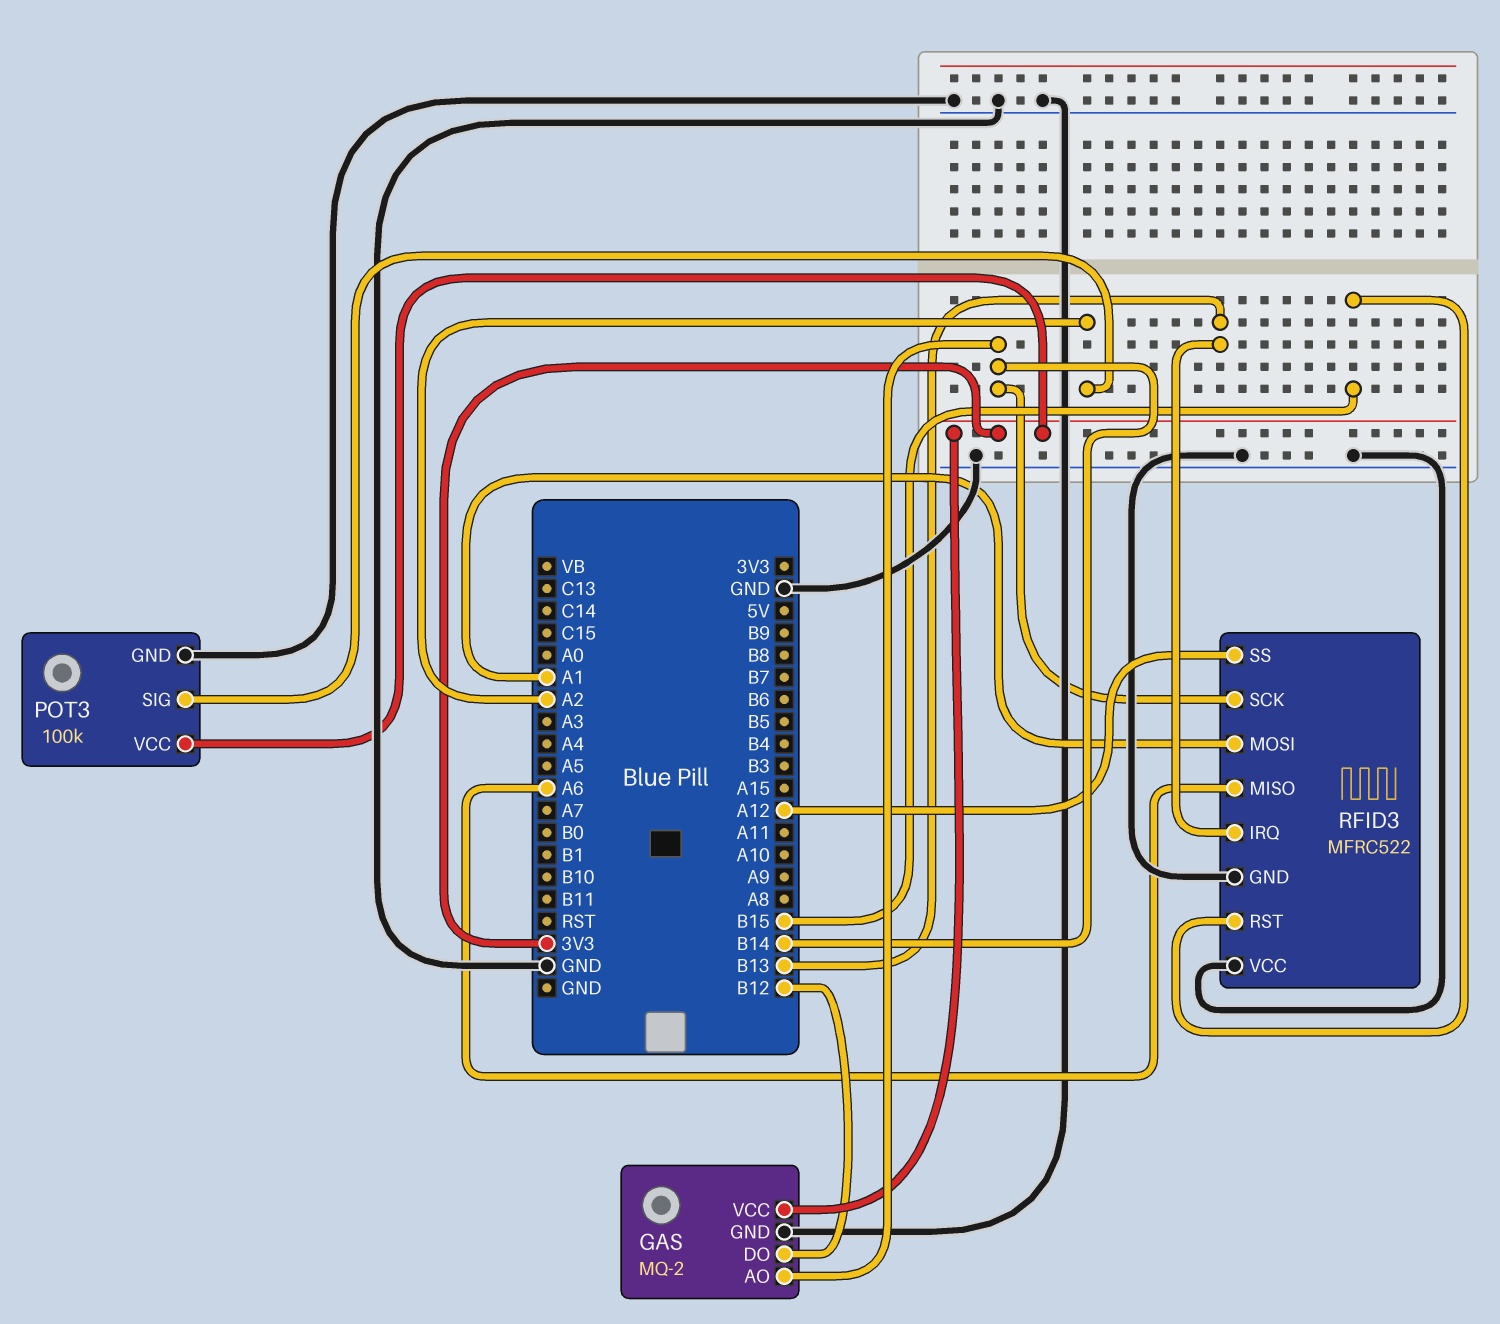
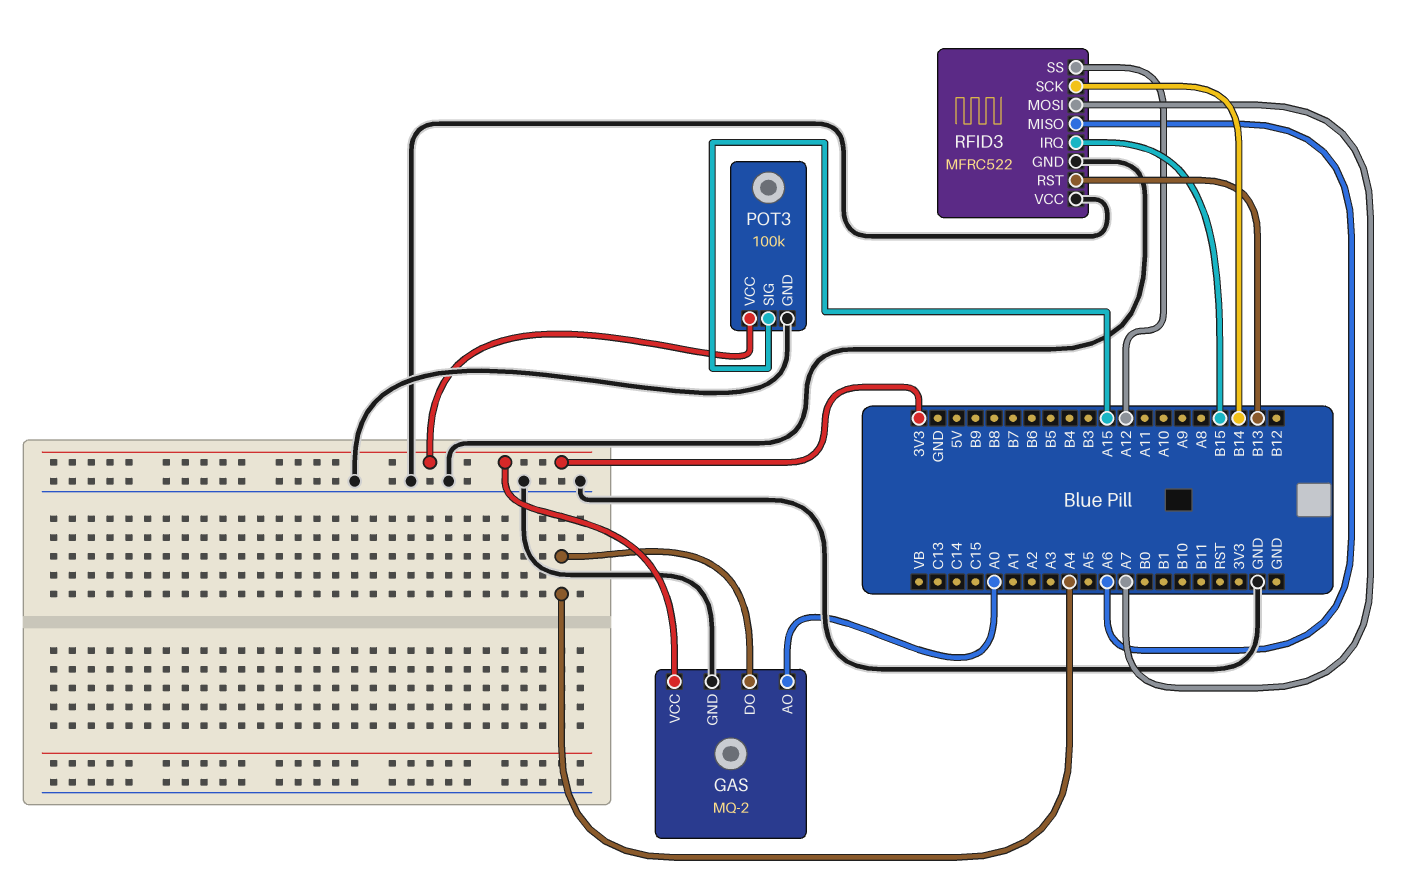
GAS pin AO: B14 -> A0
GAS pin DO: B12 -> A4
POT3 pin SIG: A2 -> A15
RFID3 pin IRQ: B13 -> B15
RFID3 pin MOSI: A1 -> A7
RFID3 pin RST: B15 -> B13

